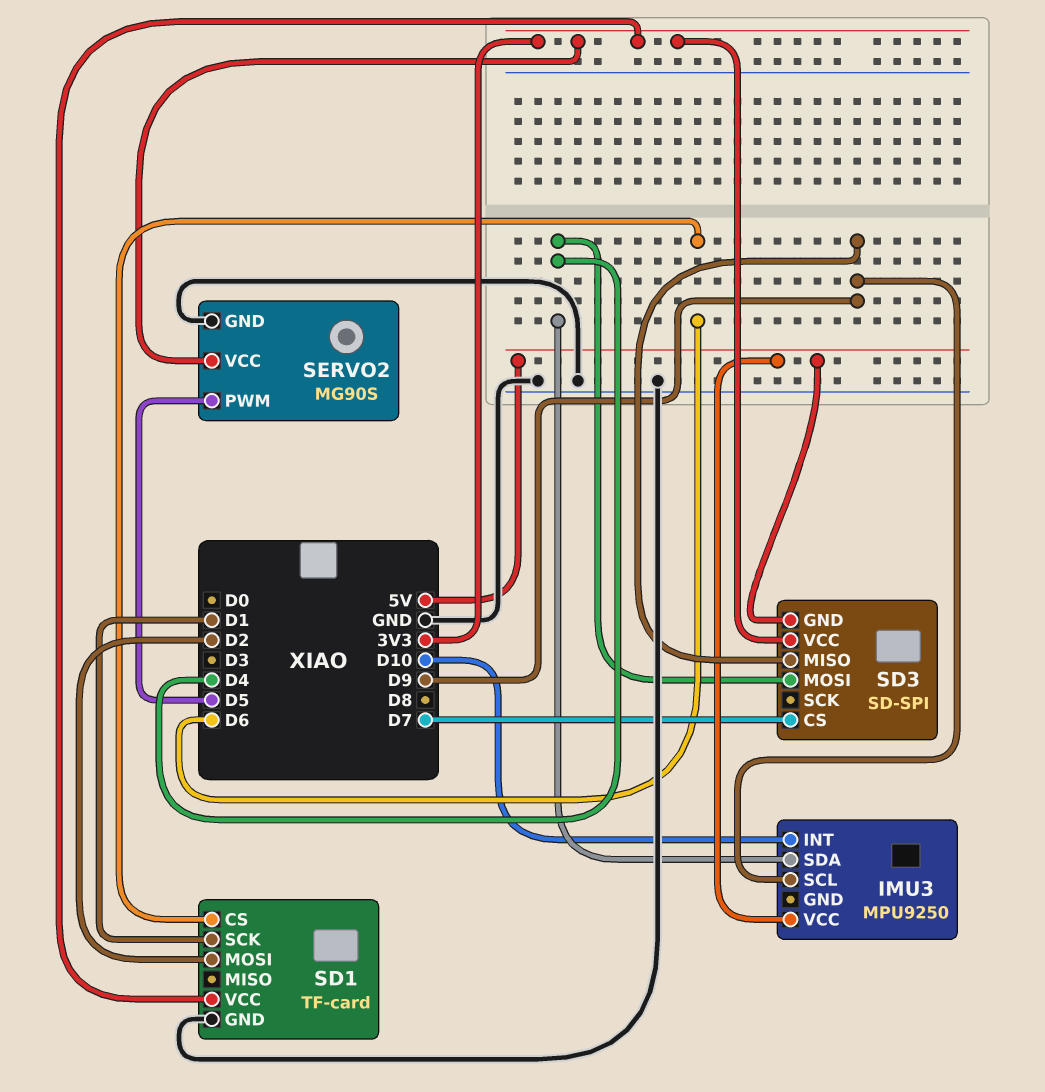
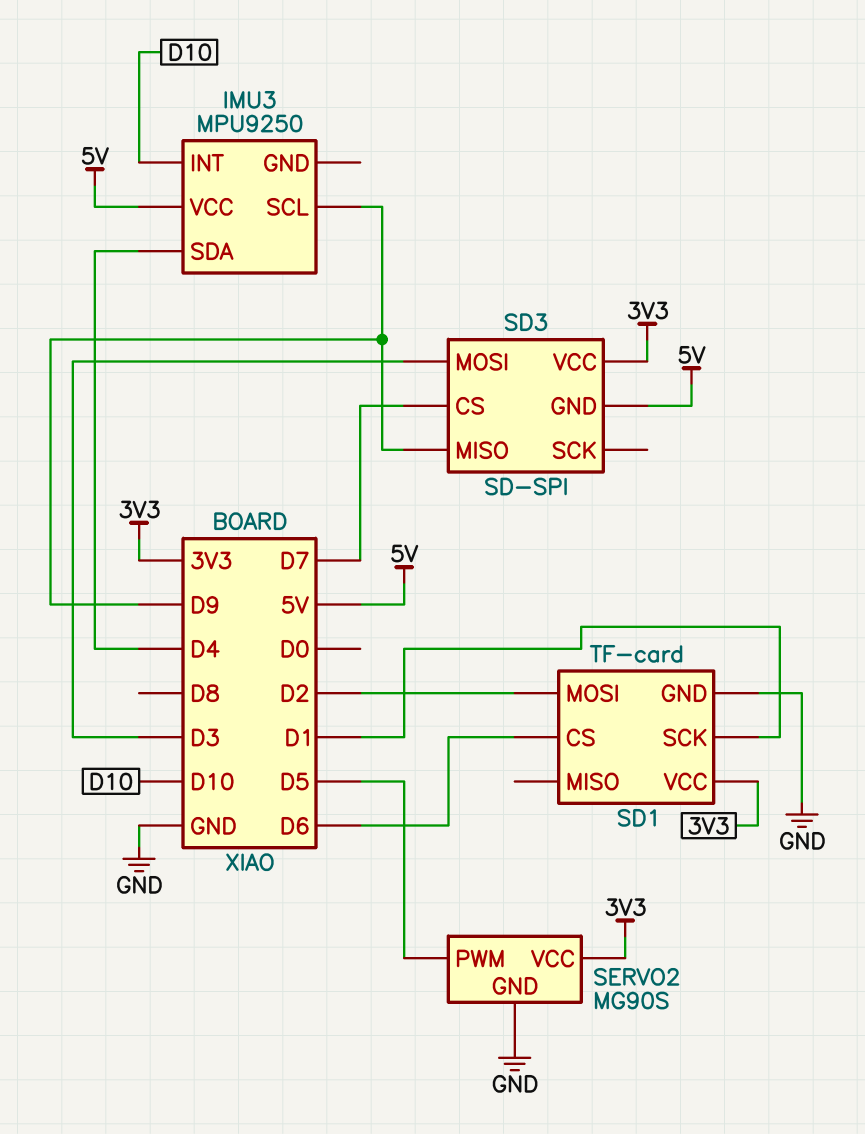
SD3 pin MOSI: D4 -> D3

